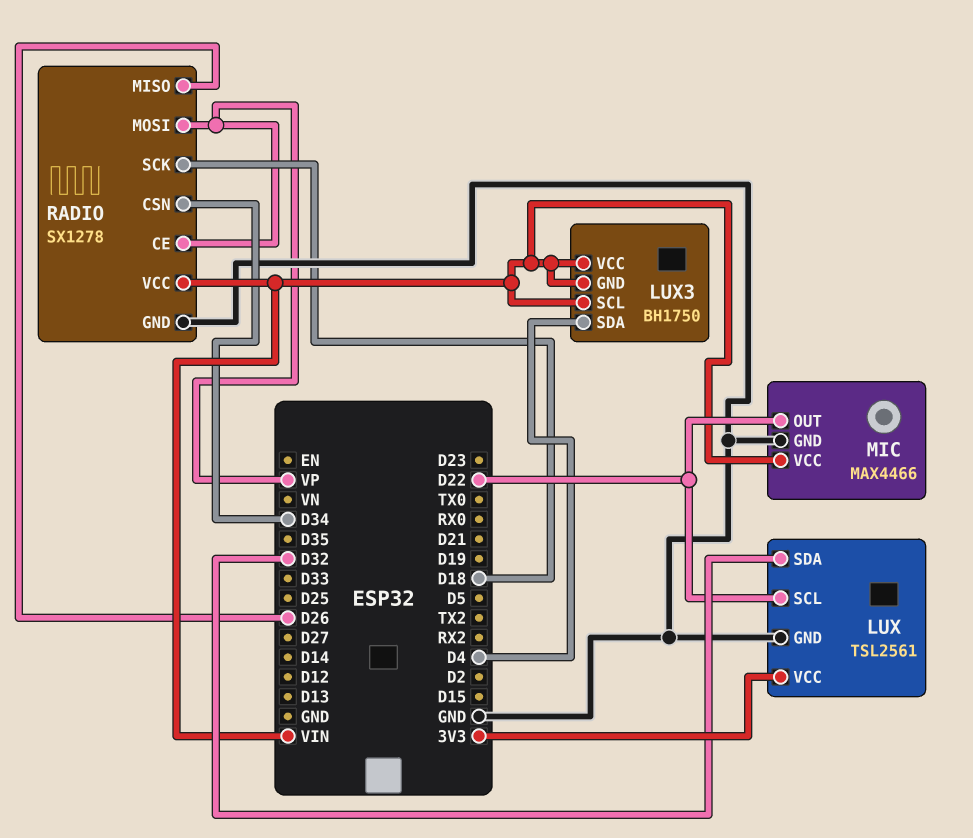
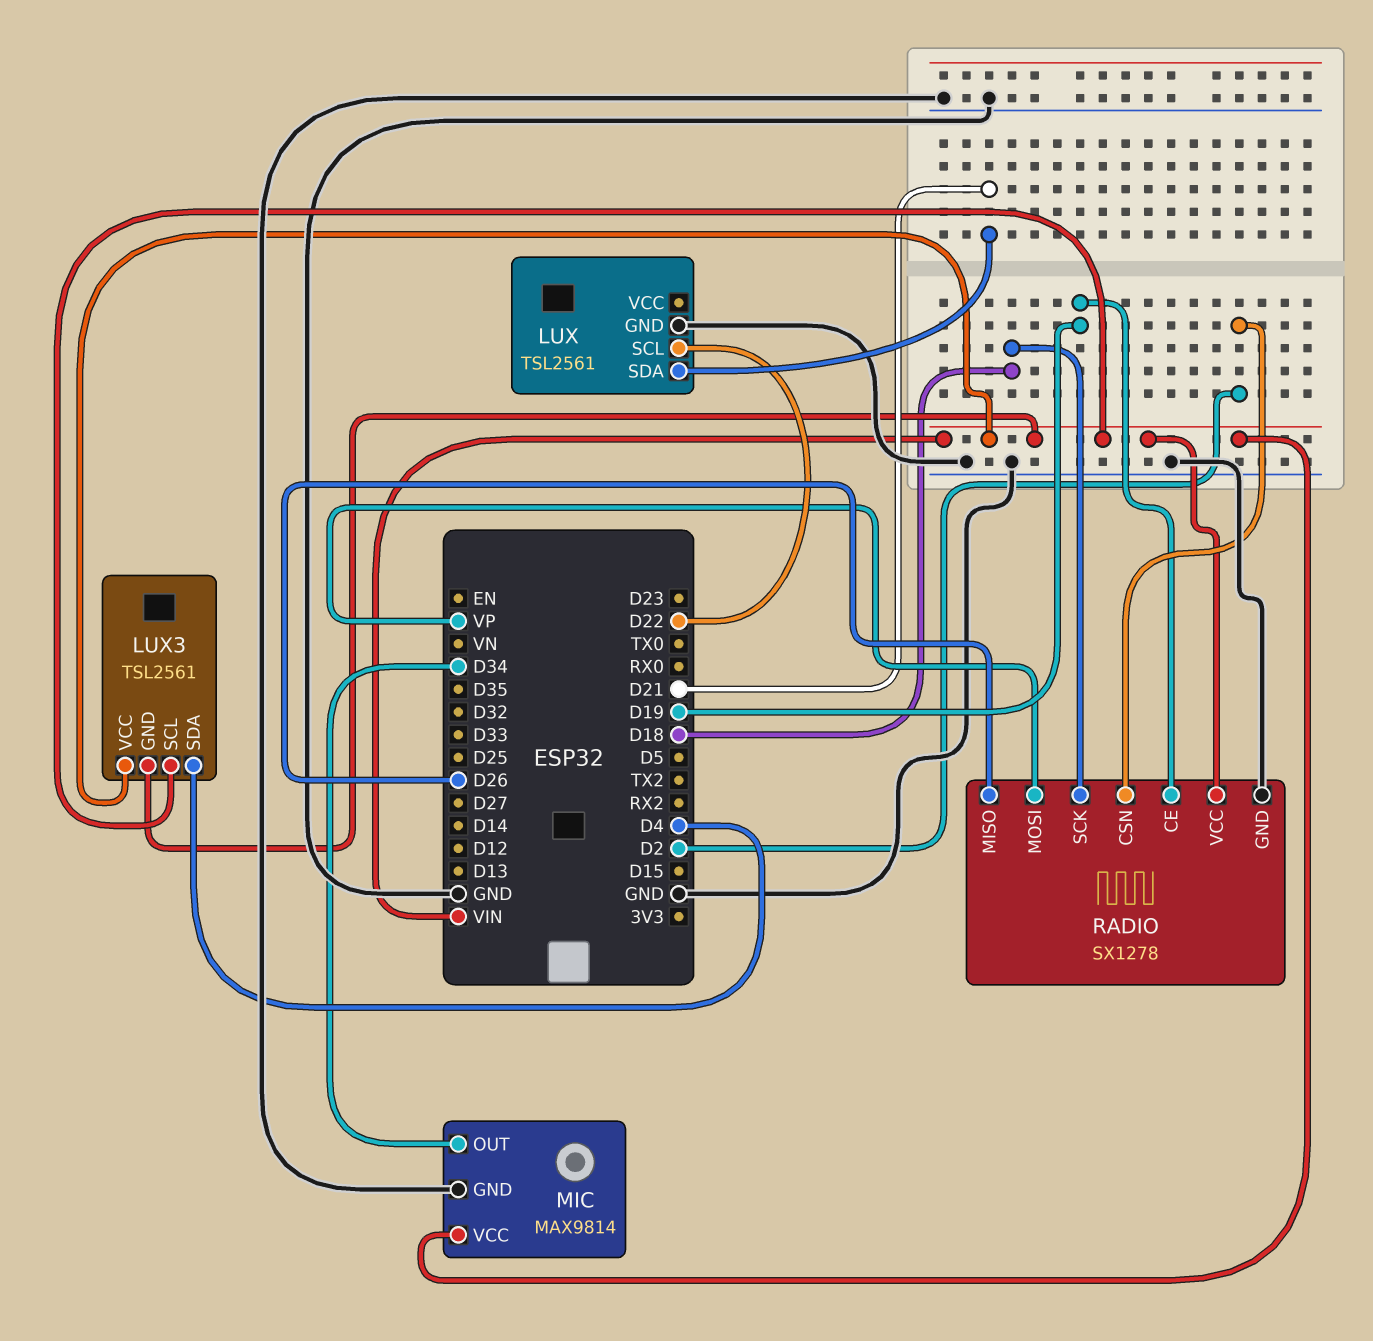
LUX pin SDA: D32 -> D21
LUX pin VCC: 3V3 -> none
LUX3: BH1750 -> TSL2561
MIC: MAX4466 -> MAX9814
MIC pin OUT: D22 -> D34
RADIO pin CE: VP -> D19
RADIO pin CSN: D34 -> D2

